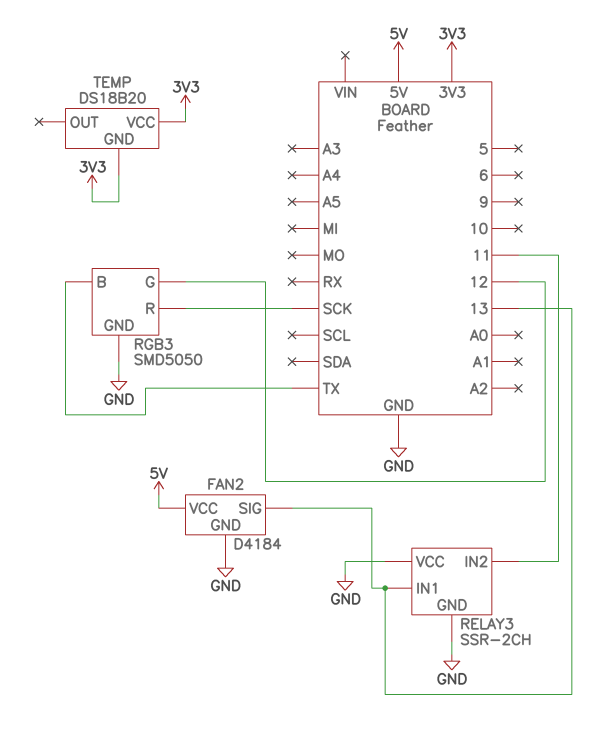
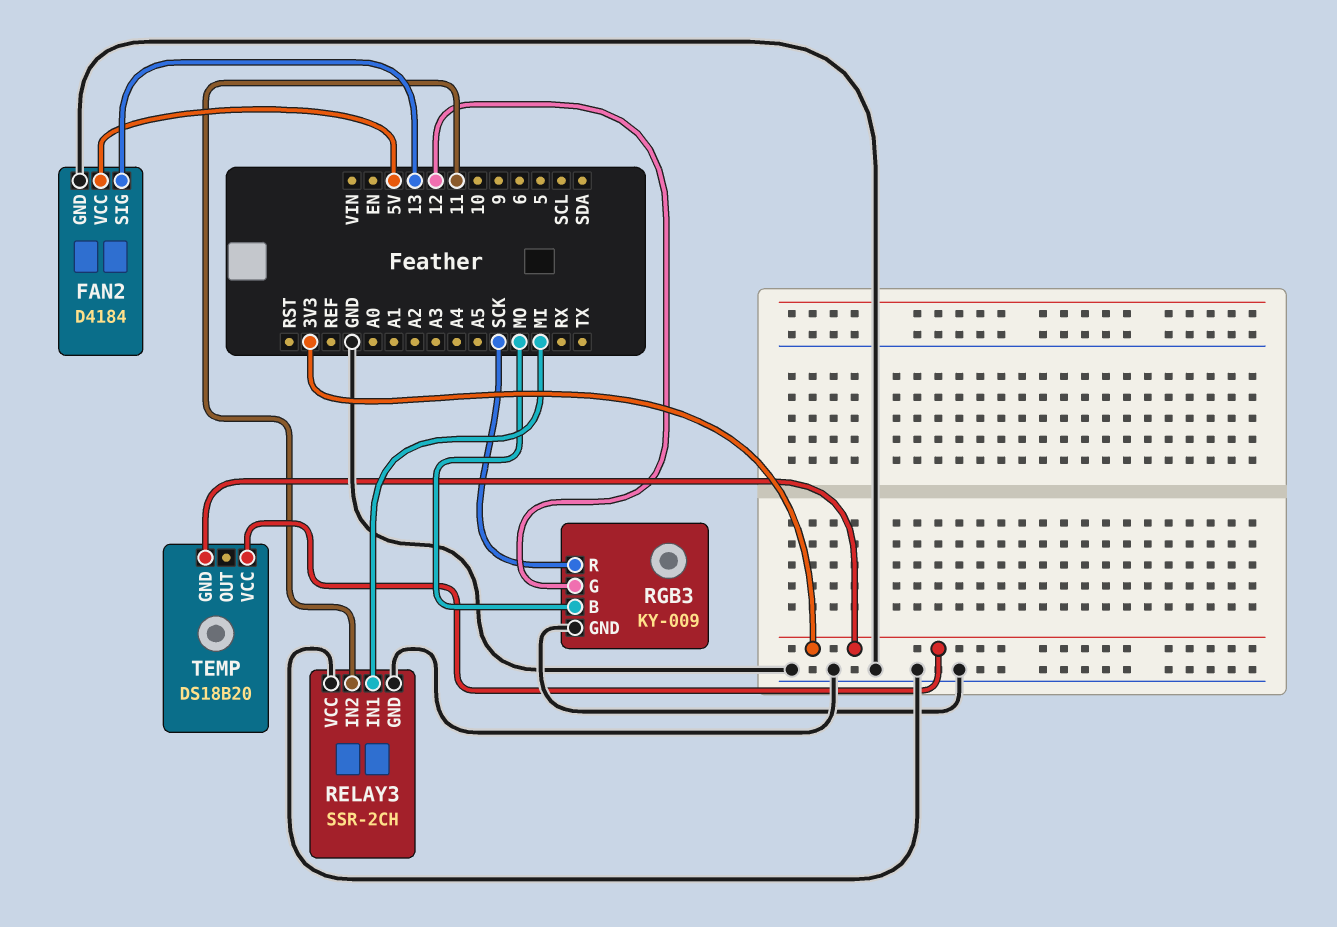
RELAY3 pin IN1: 13 -> MI
RGB3: SMD5050 -> KY-009
RGB3 pin B: TX -> MO

